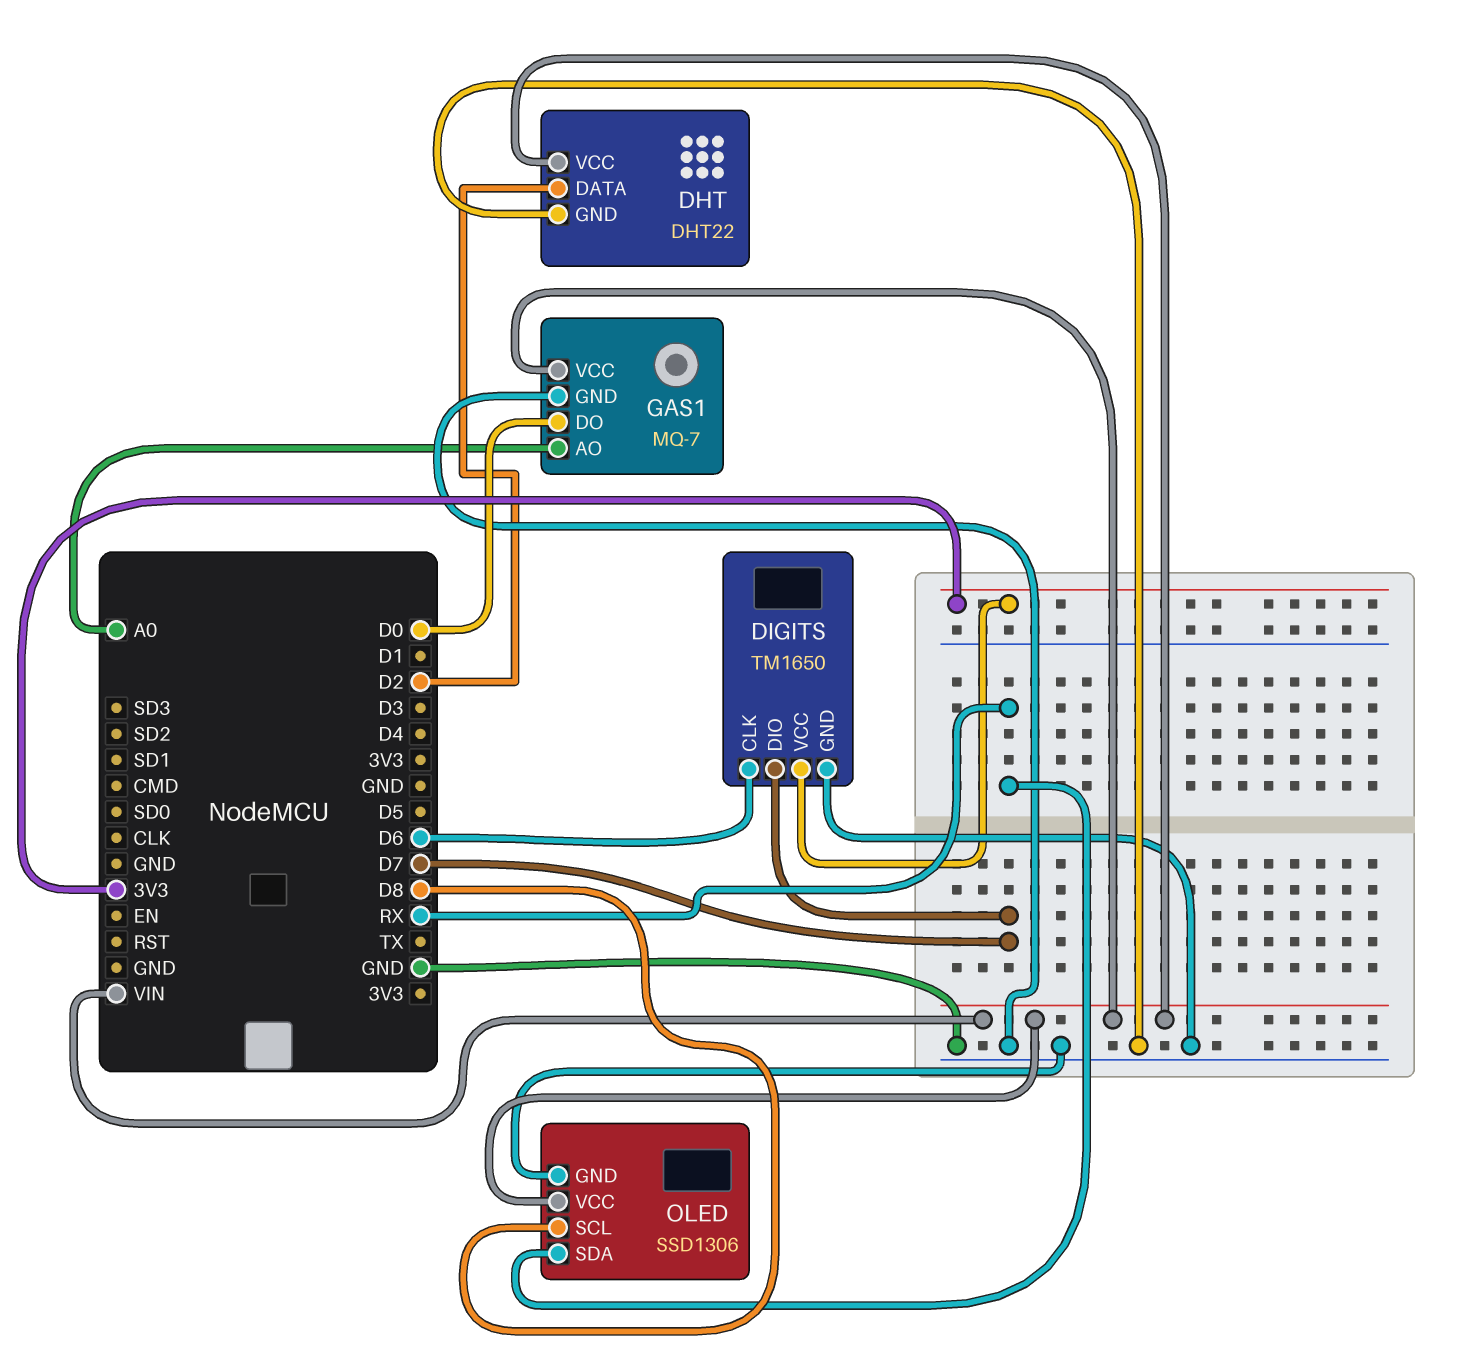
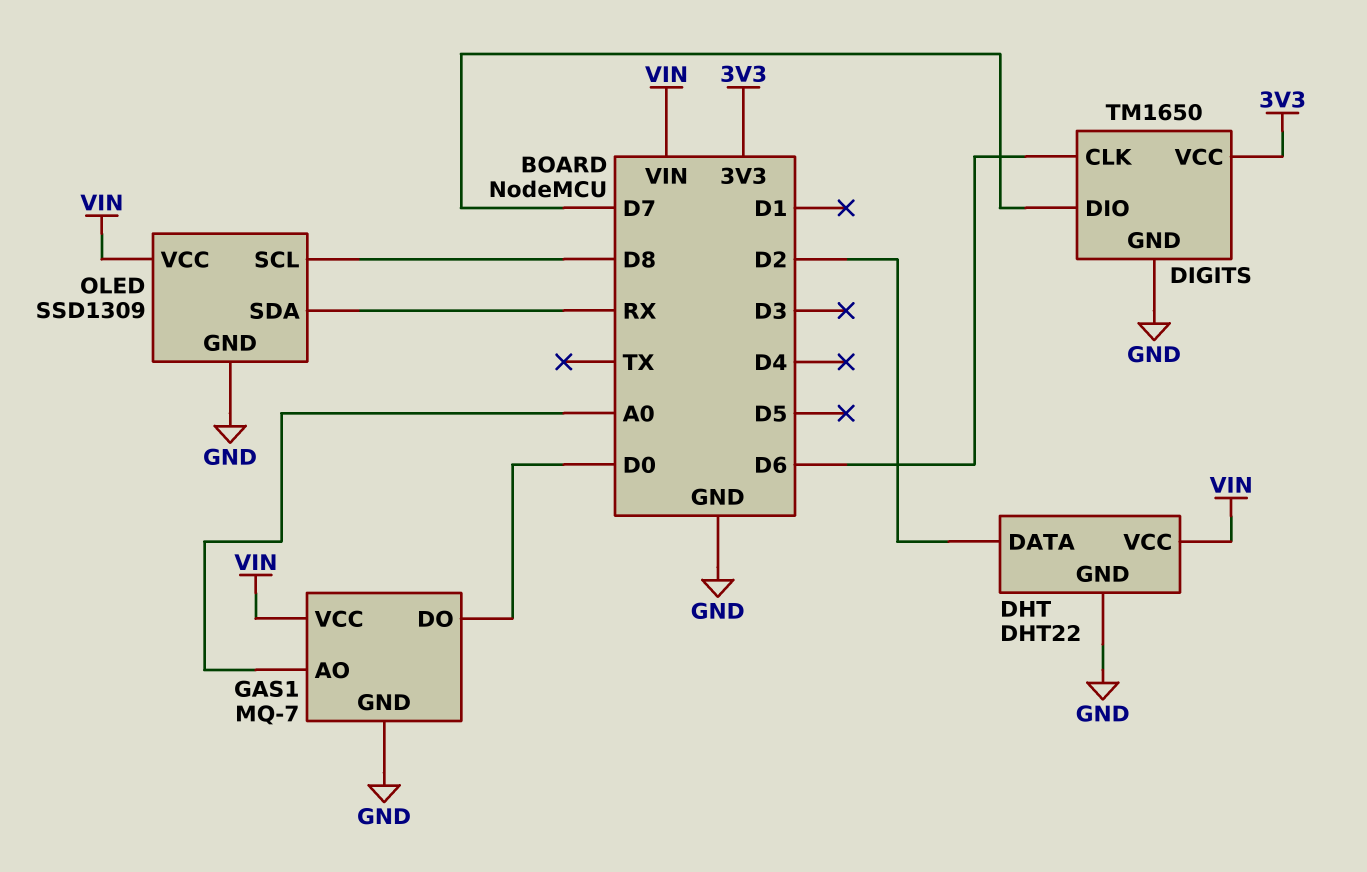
OLED: SSD1306 -> SSD1309

